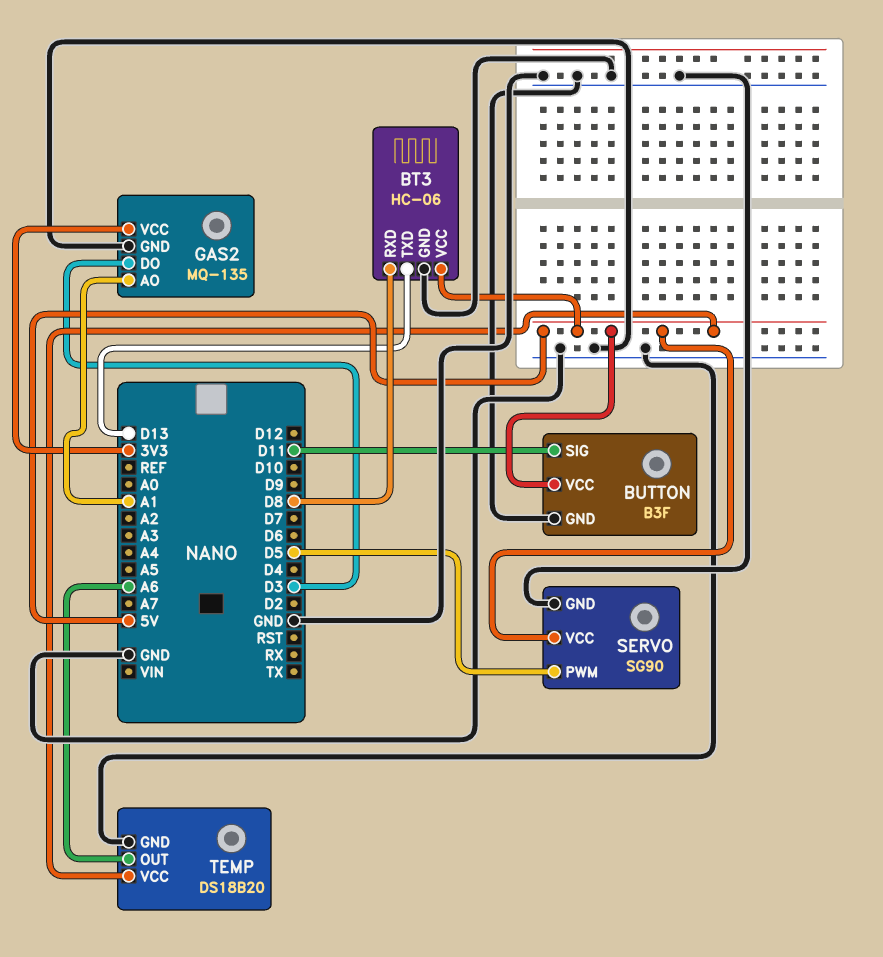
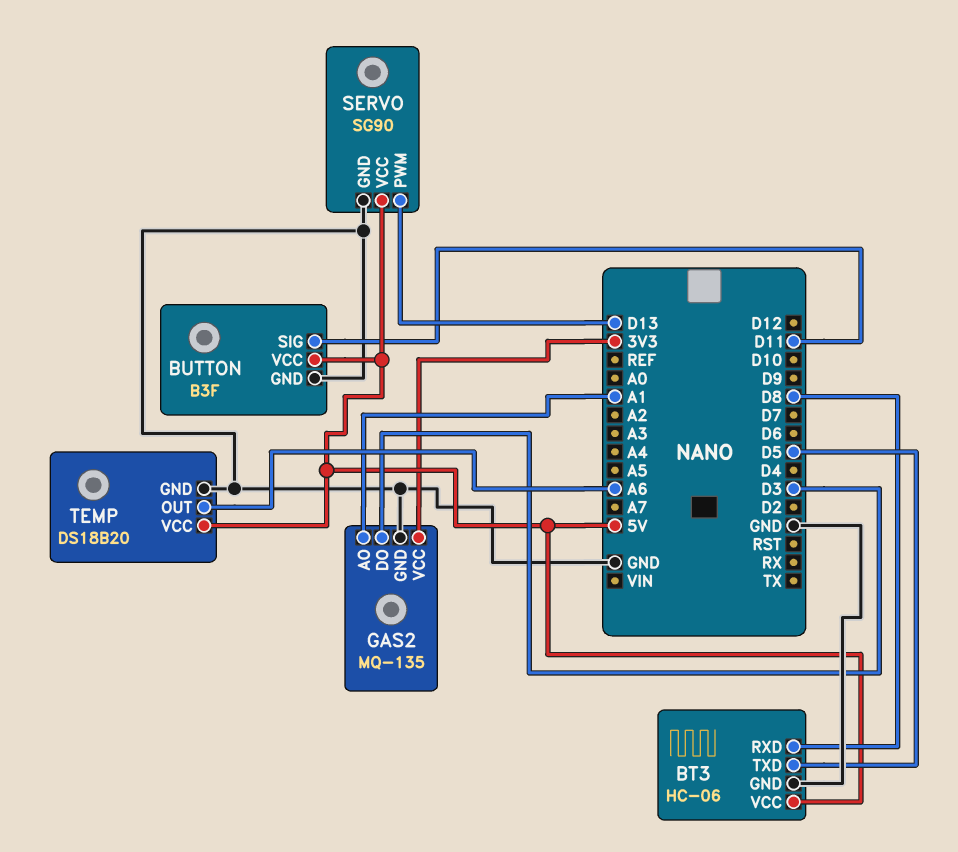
BT3 pin TXD: D13 -> D5
SERVO pin PWM: D5 -> D13

